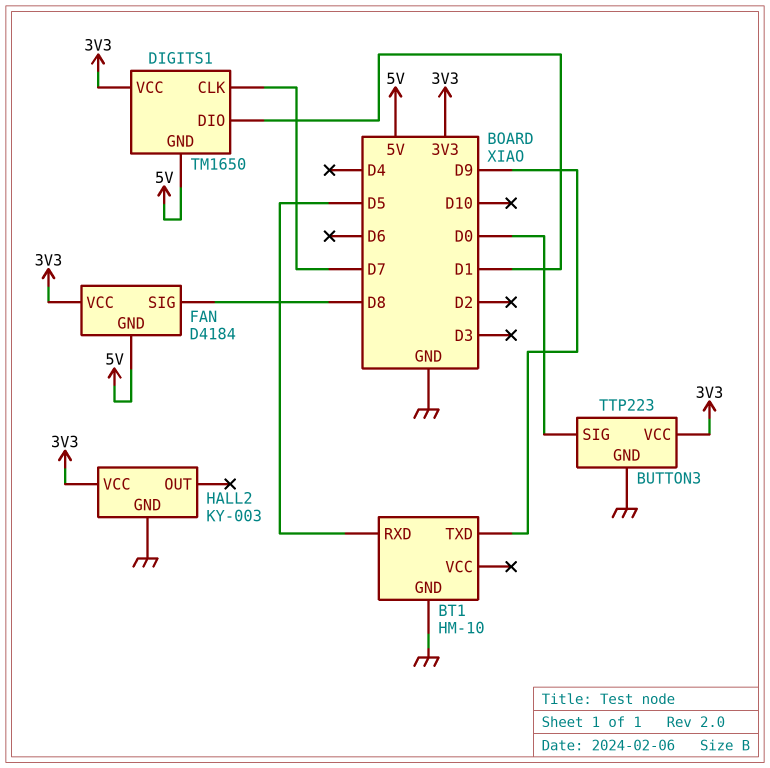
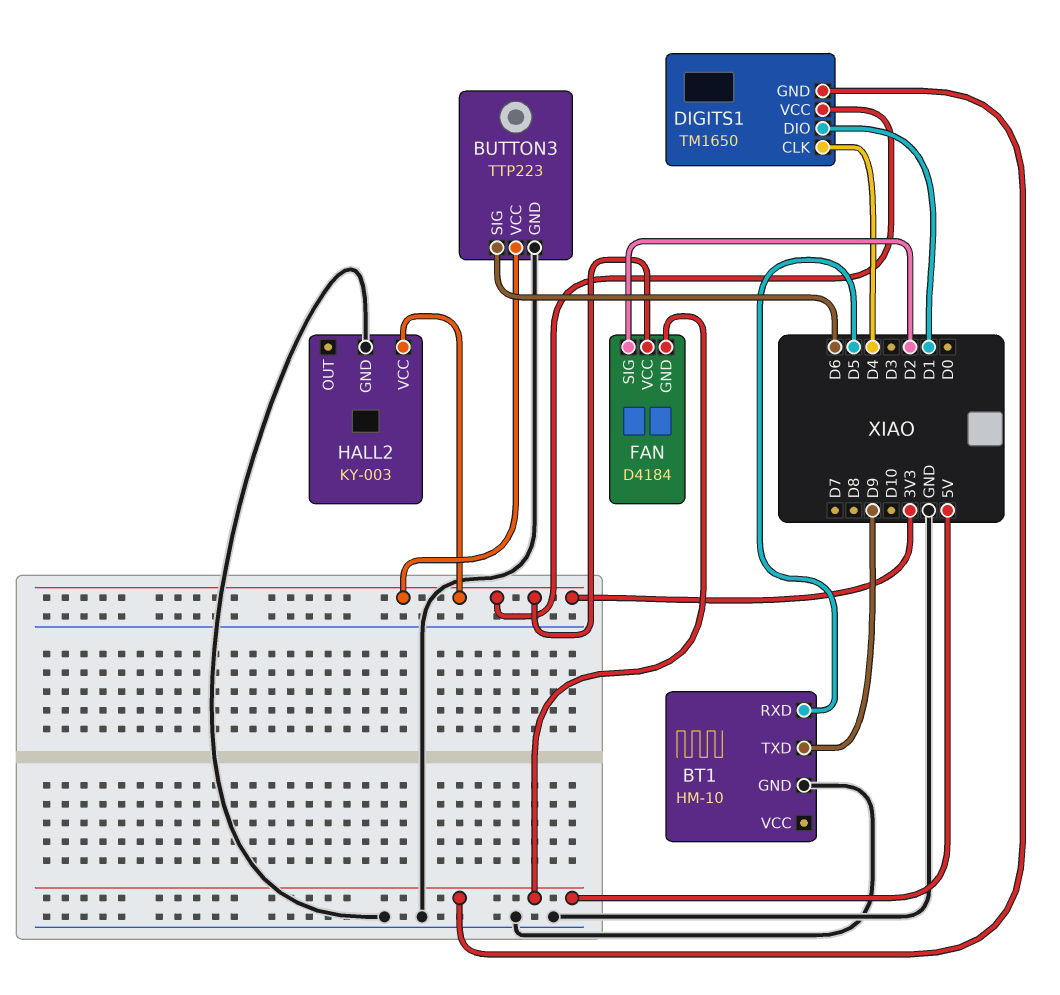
BUTTON3 pin SIG: D0 -> D6
DIGITS1 pin CLK: D7 -> D4
FAN pin SIG: D8 -> D2

